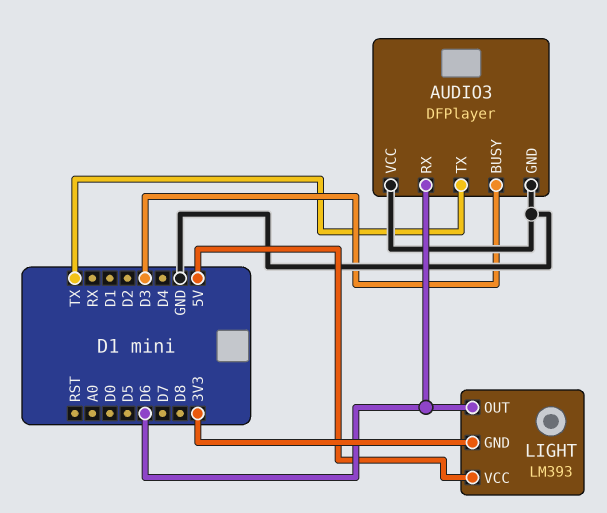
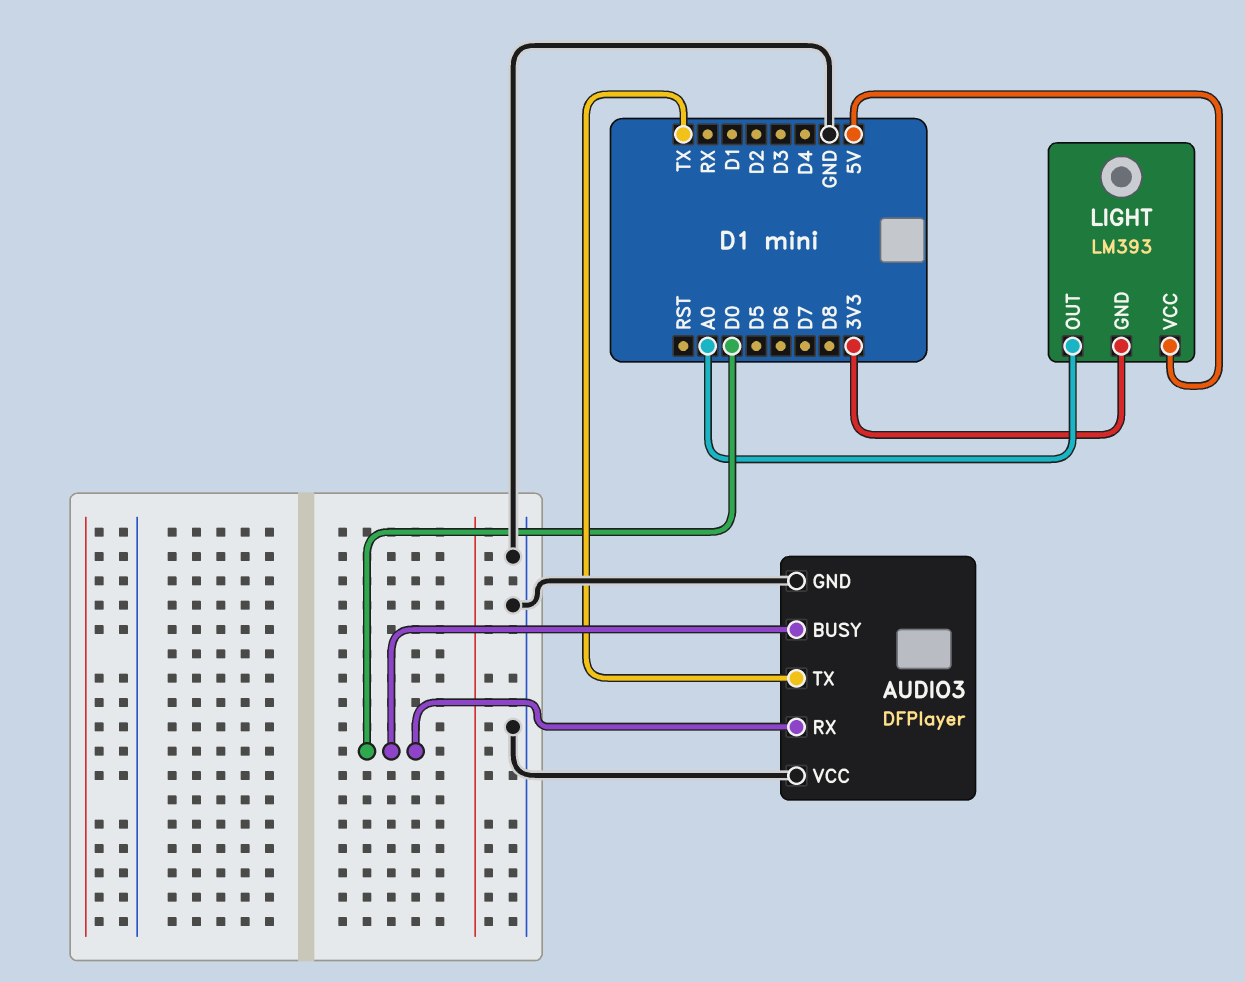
AUDIO3 pin BUSY: D3 -> D0
AUDIO3 pin RX: D6 -> D0
LIGHT pin OUT: D6 -> A0

